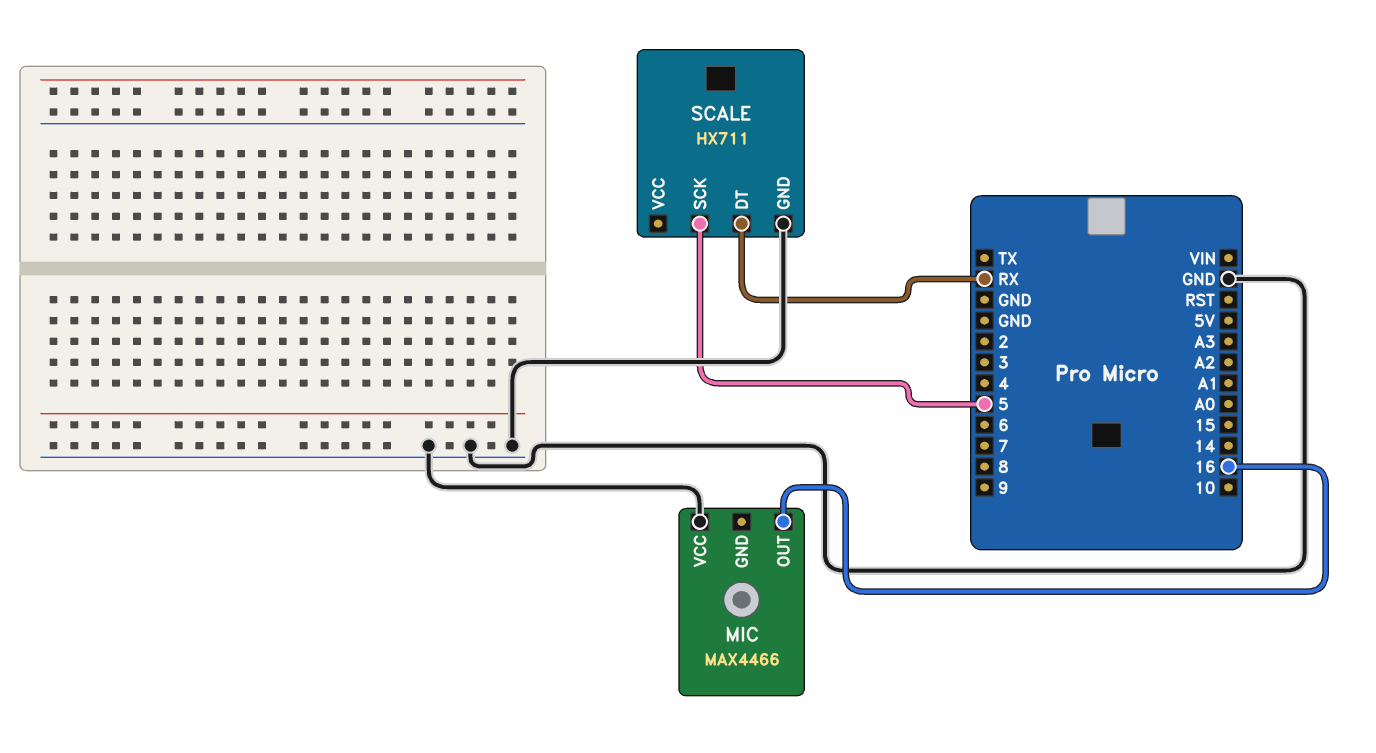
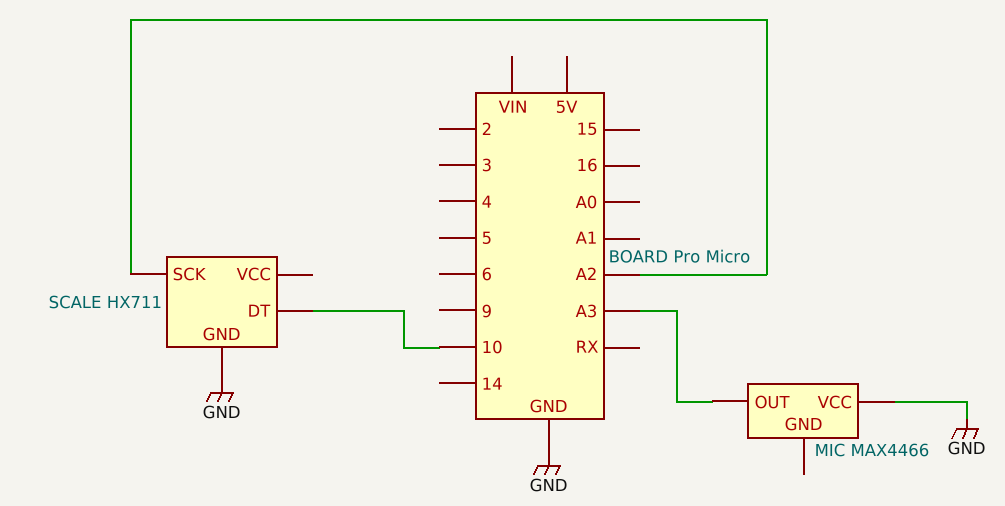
MIC pin OUT: 16 -> A3
SCALE pin DT: RX -> 10
SCALE pin SCK: 5 -> A2

